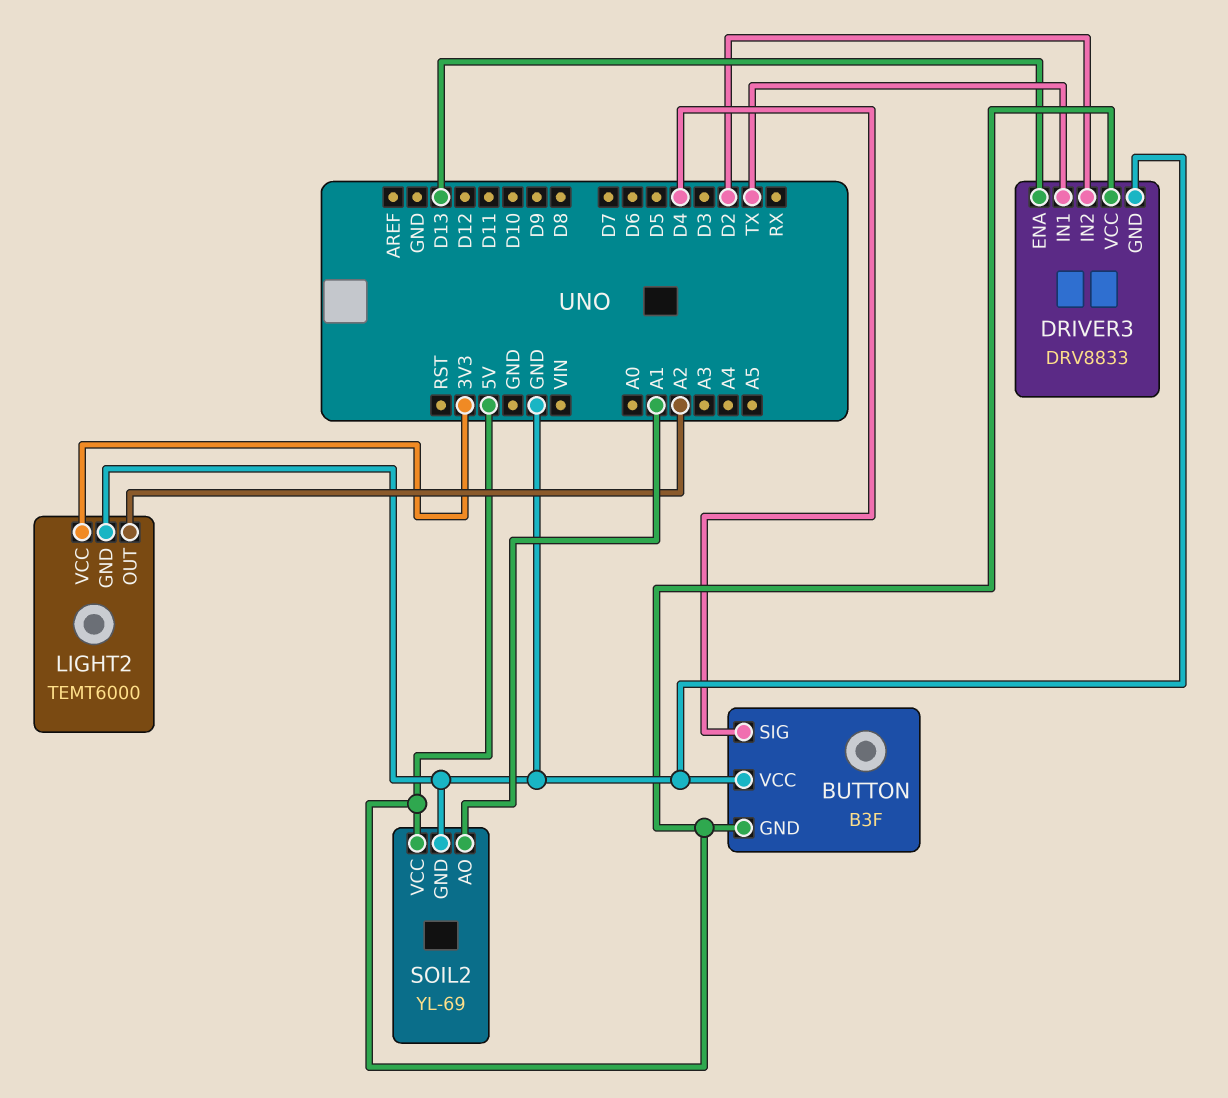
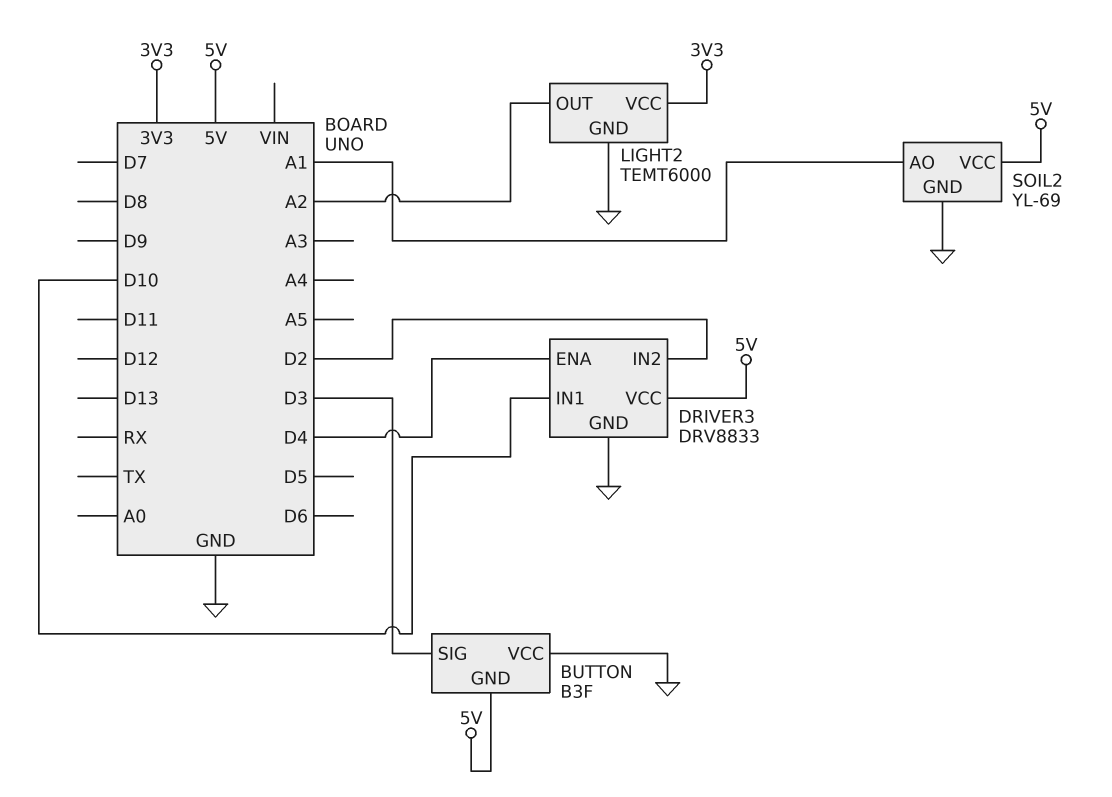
BUTTON pin SIG: D4 -> D3
DRIVER3 pin ENA: D13 -> D4
DRIVER3 pin IN1: TX -> D10

